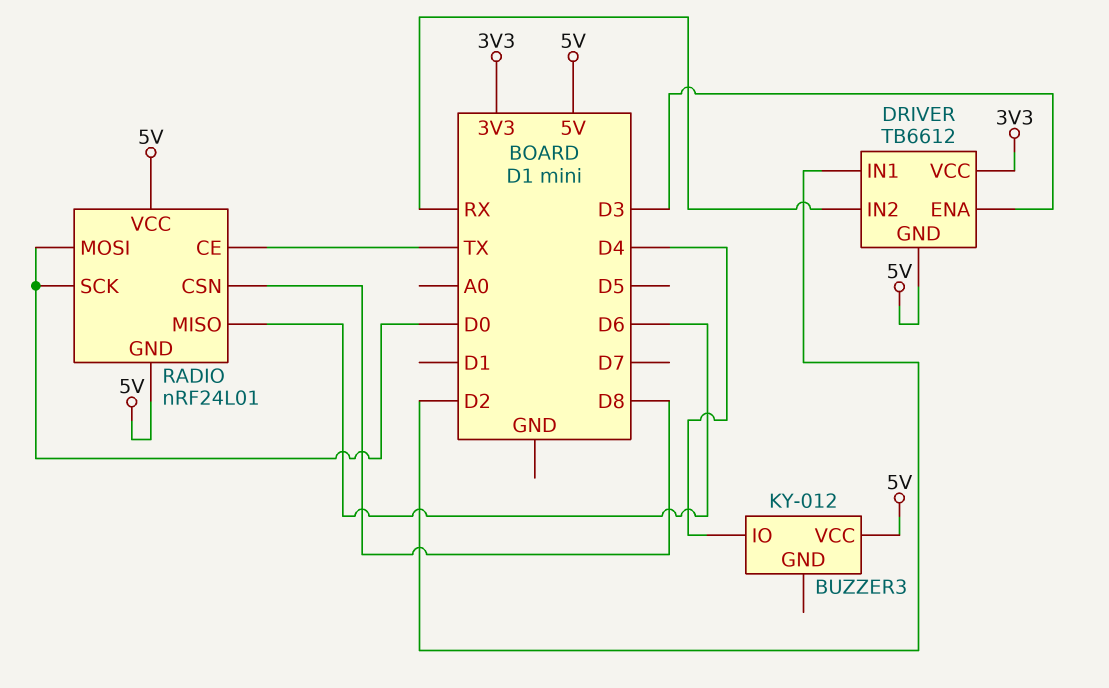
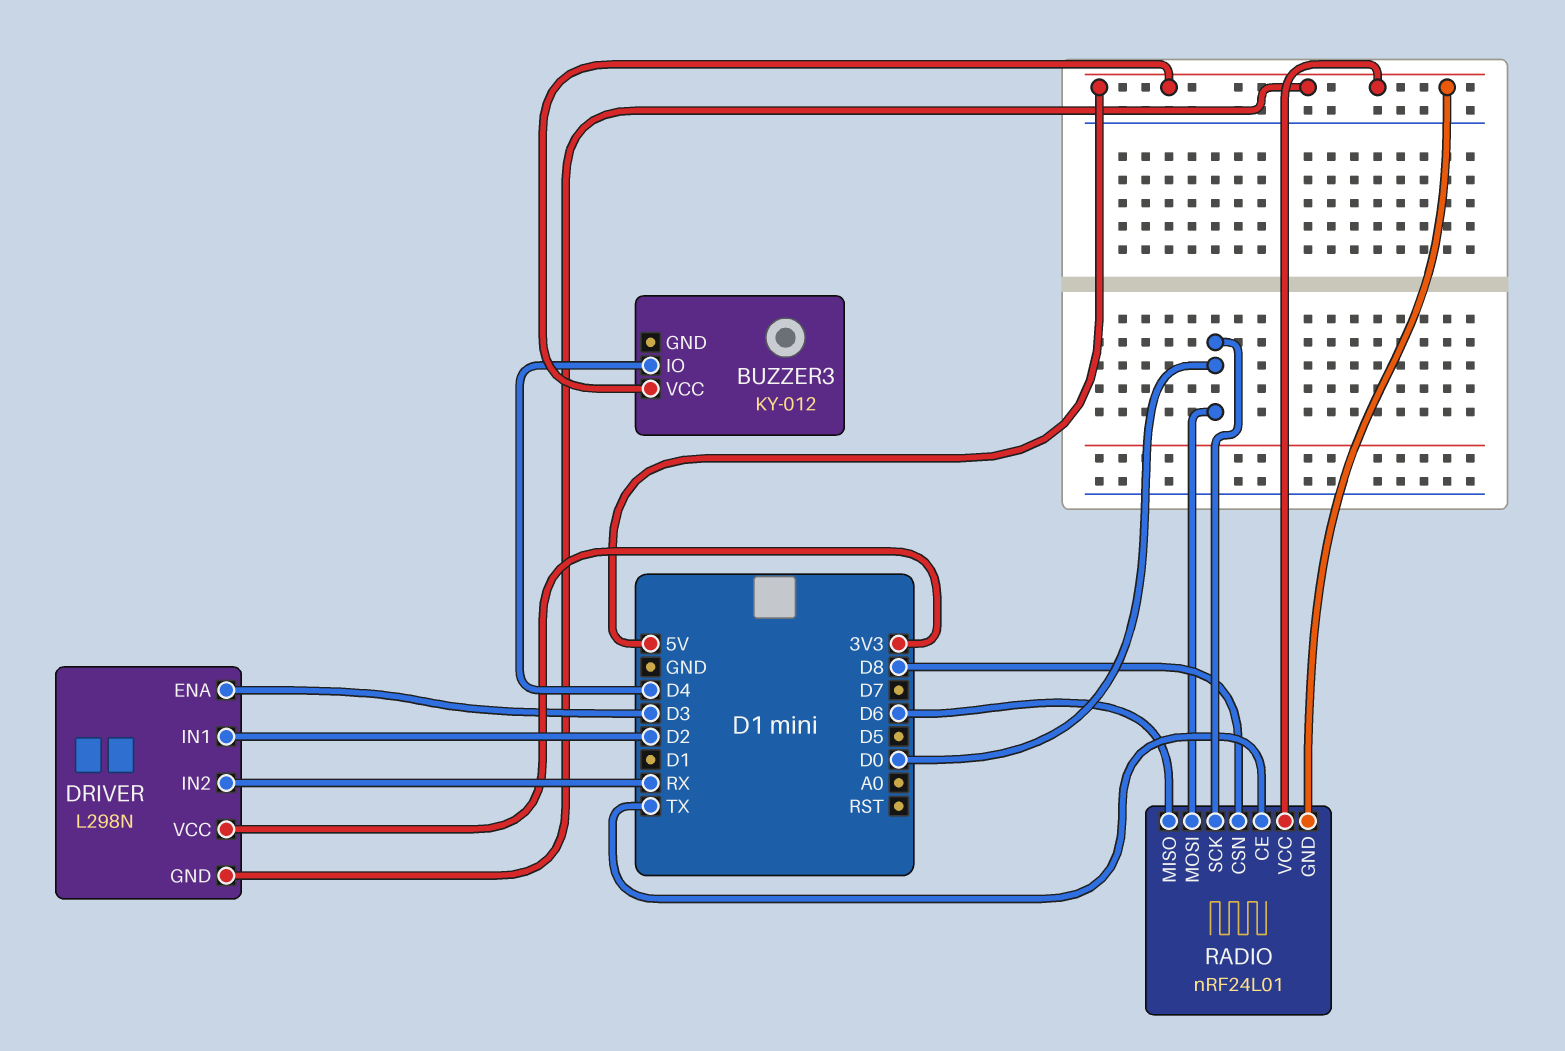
DRIVER: TB6612 -> L298N

